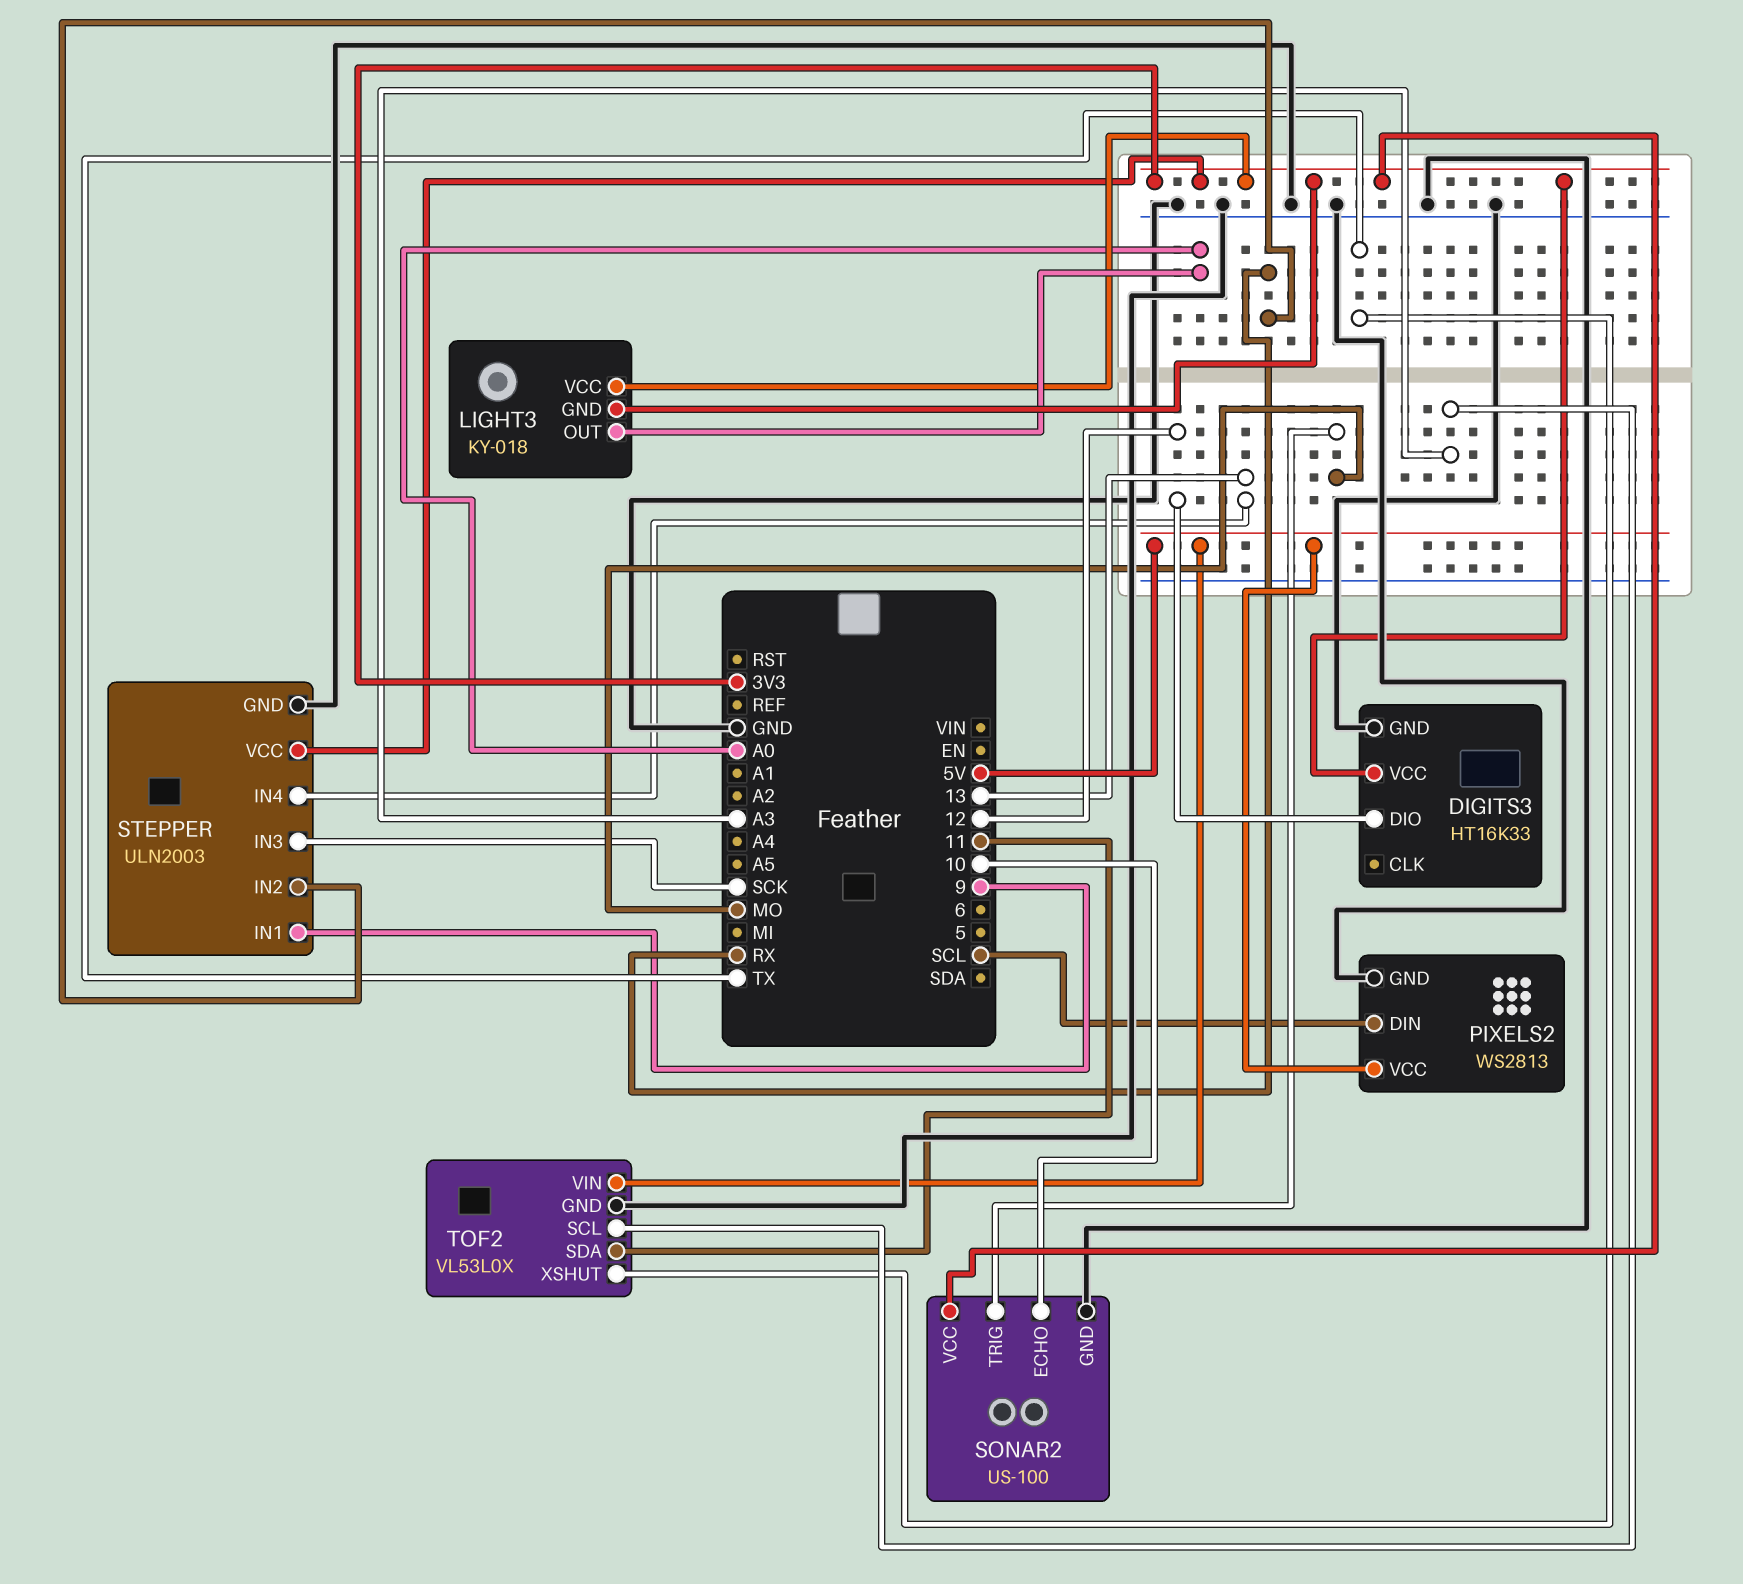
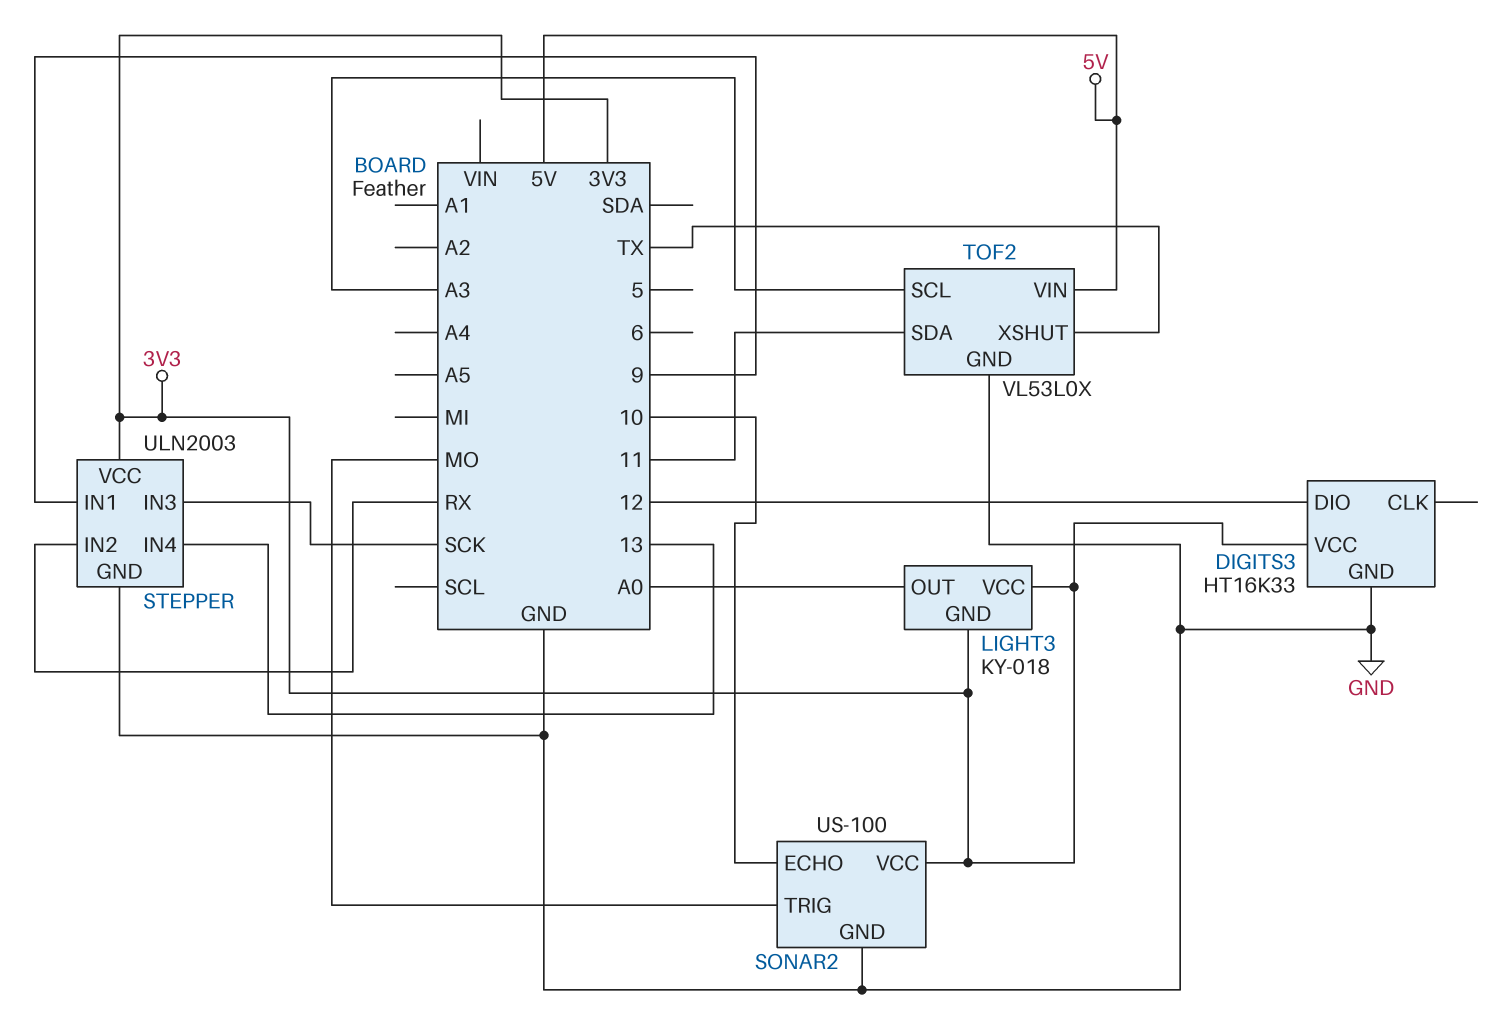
PIXELS2: WS2813 -> none
PIXELS2 pin DIN: SCL -> none
PIXELS2 pin GND: GND -> none
PIXELS2 pin VCC: 5V -> none

